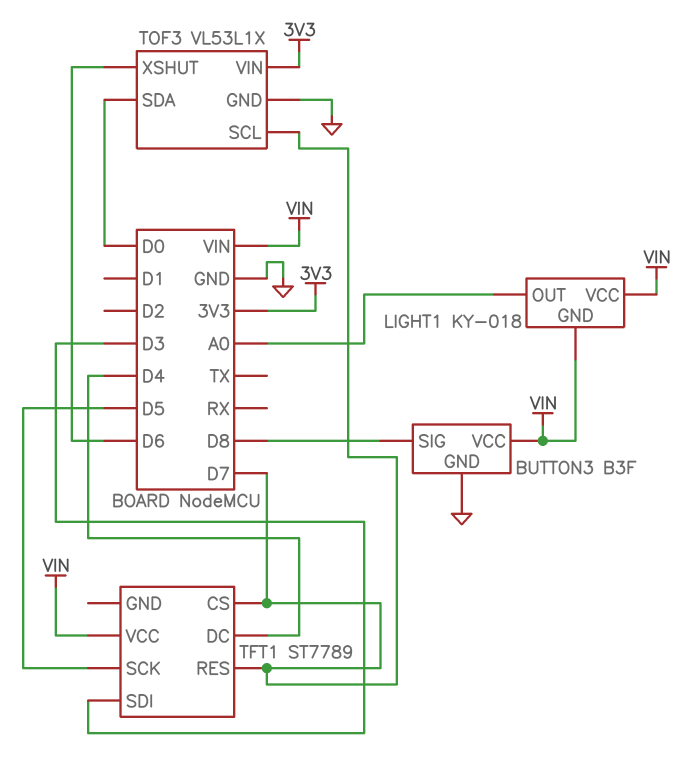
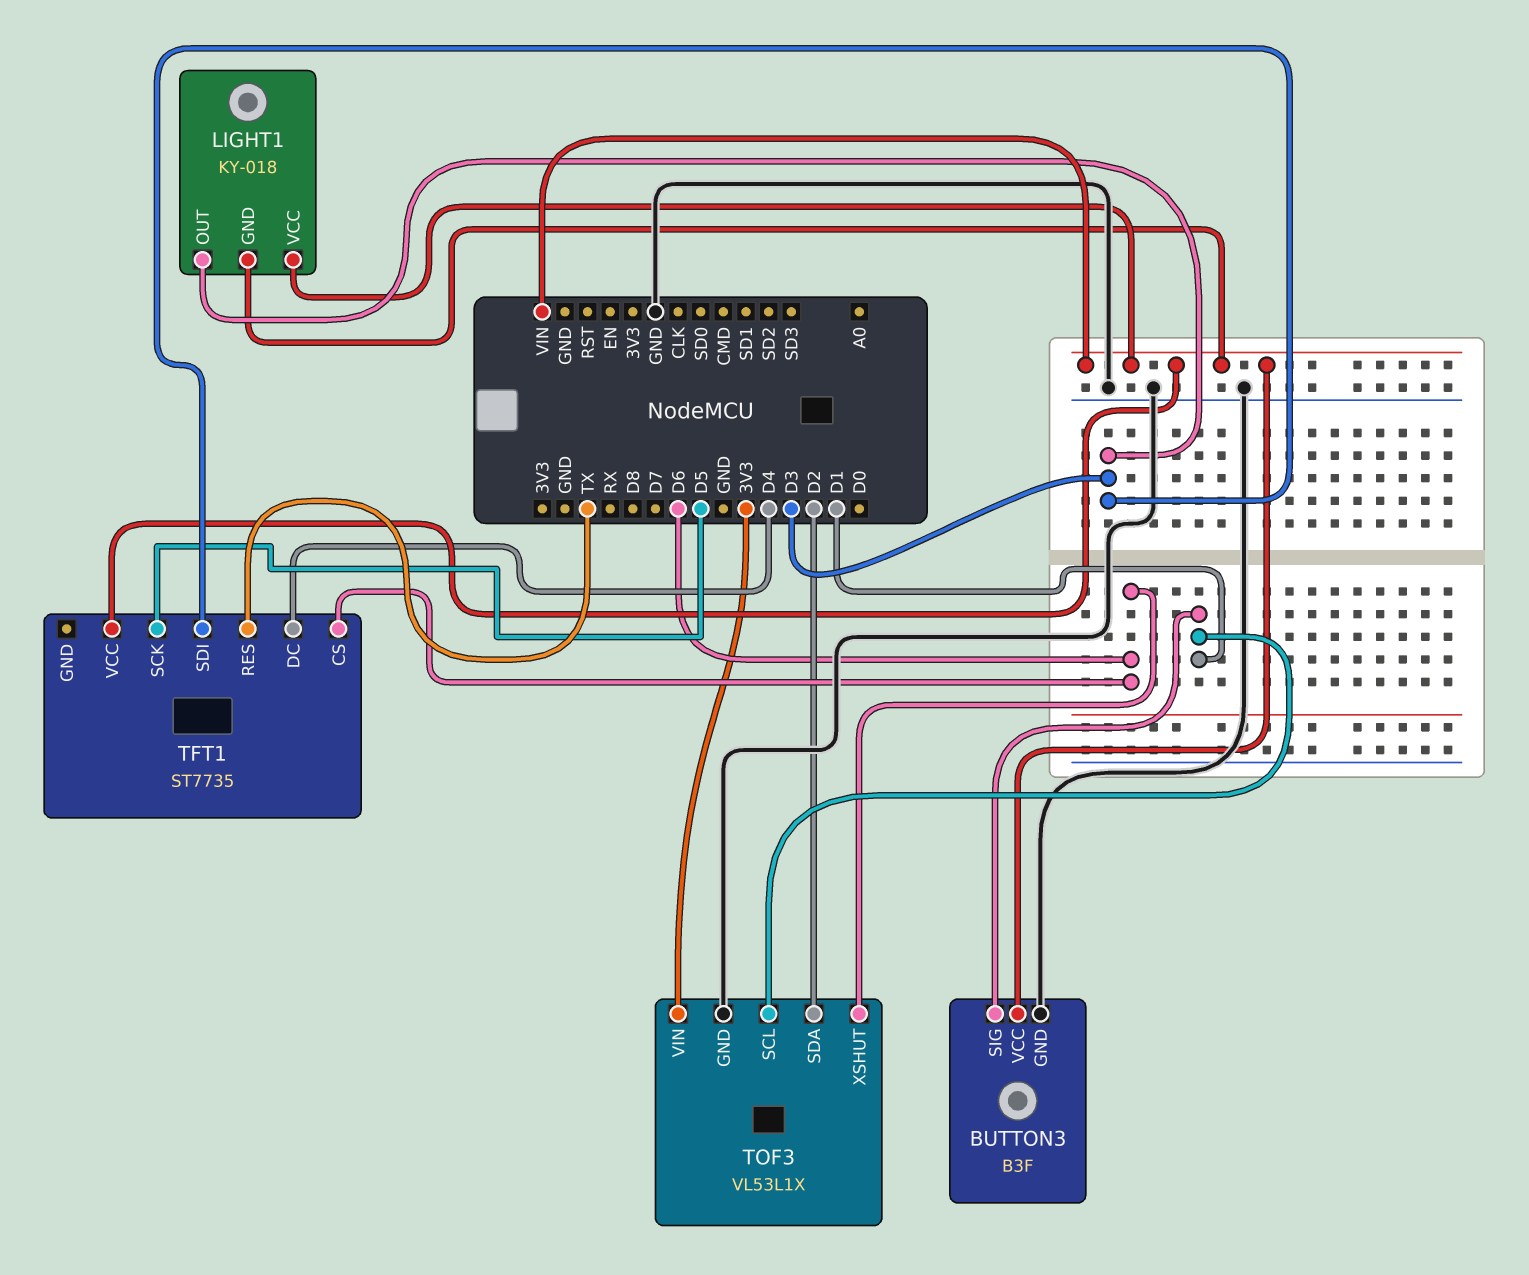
BUTTON3 pin SIG: D8 -> D1
LIGHT1 pin OUT: A0 -> D3
TFT1: ST7789 -> ST7735
TFT1 pin CS: D7 -> D6
TFT1 pin RES: D7 -> TX
TOF3 pin SCL: D7 -> D1
TOF3 pin SDA: D0 -> D2

